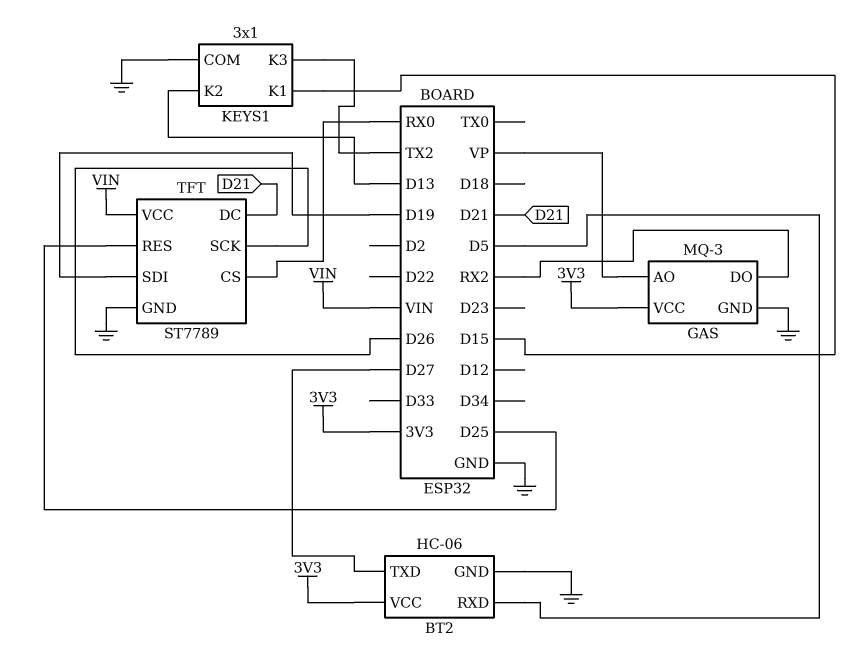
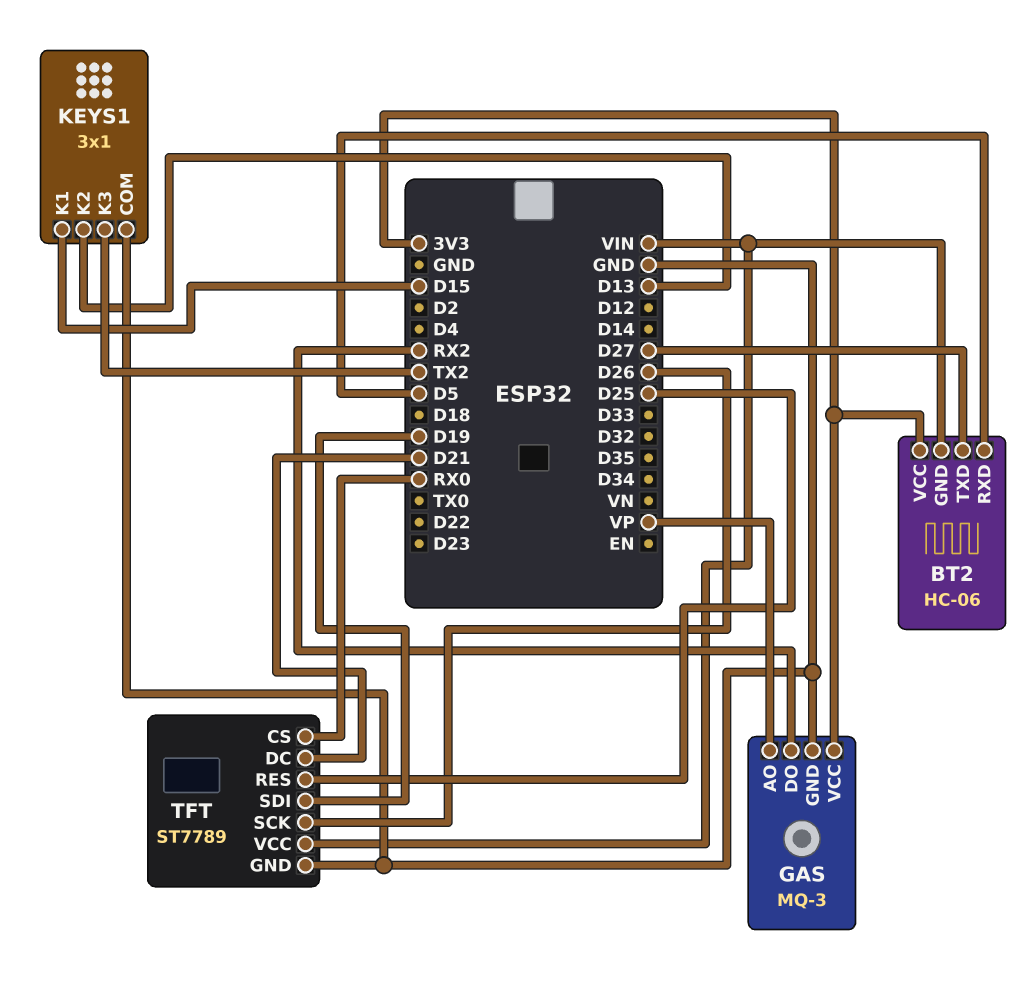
BT2 pin GND: GND -> VIN

